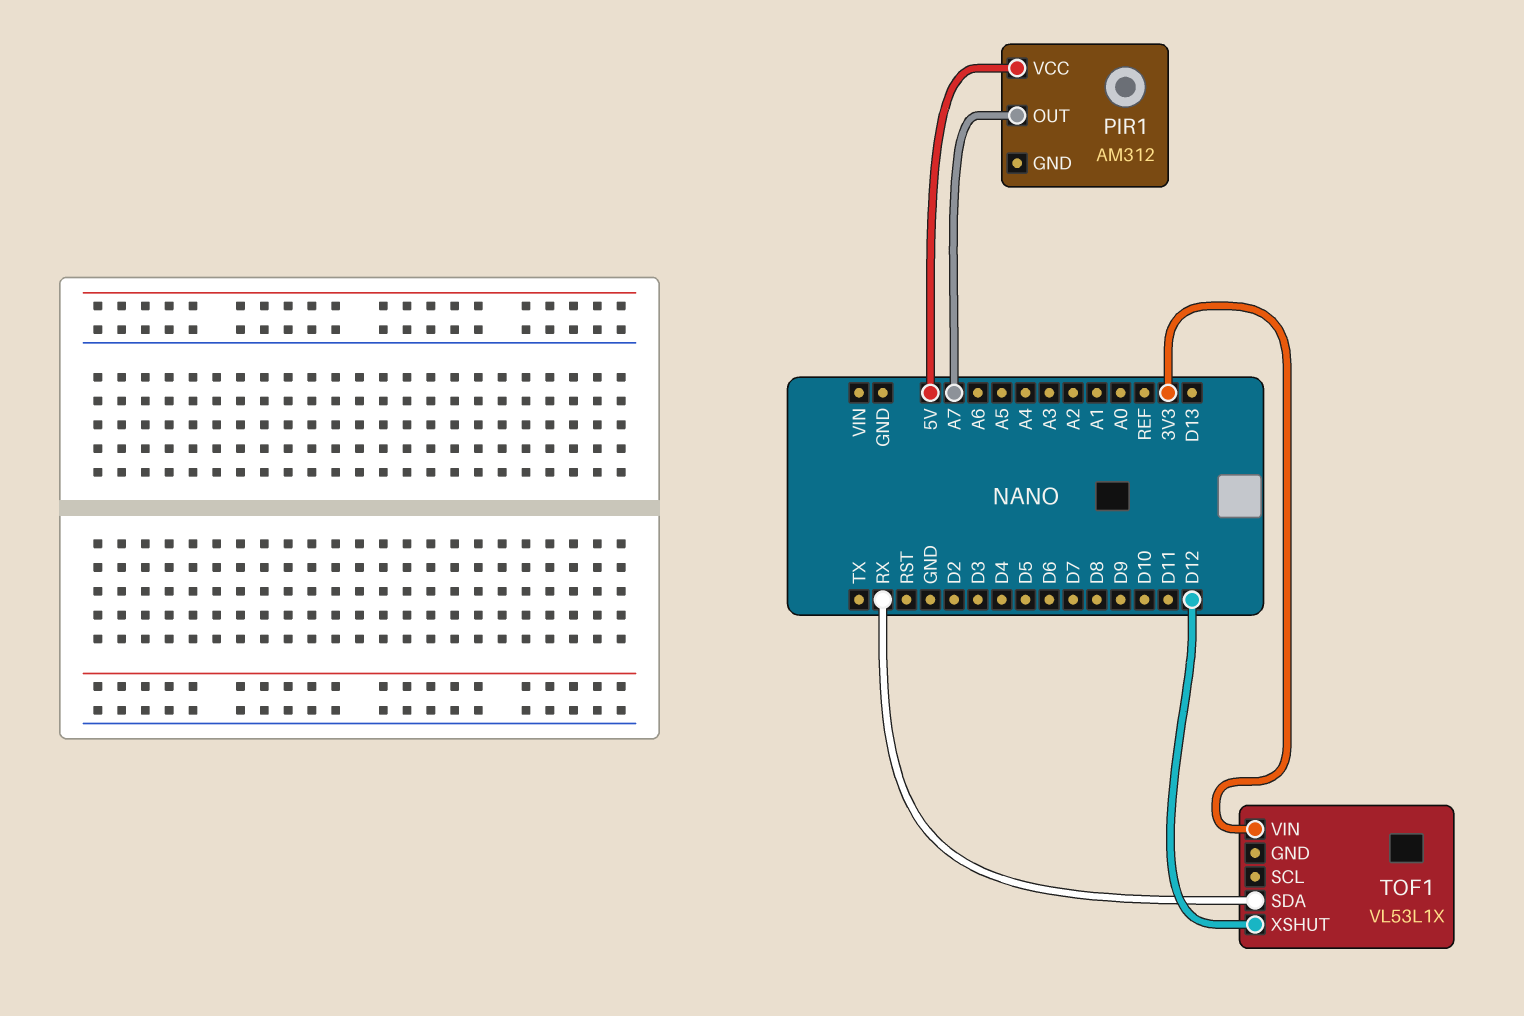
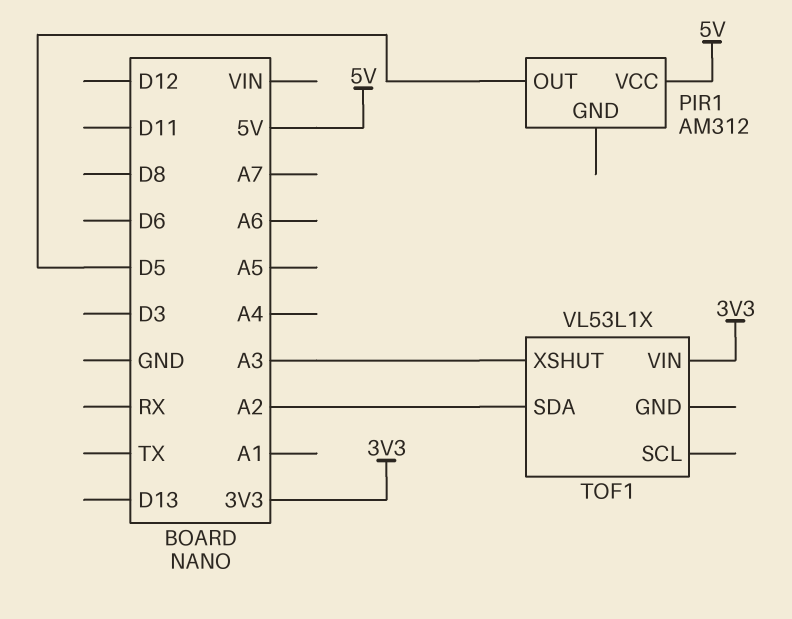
PIR1 pin OUT: A7 -> D5
TOF1 pin SDA: RX -> A2
TOF1 pin XSHUT: D12 -> A3

